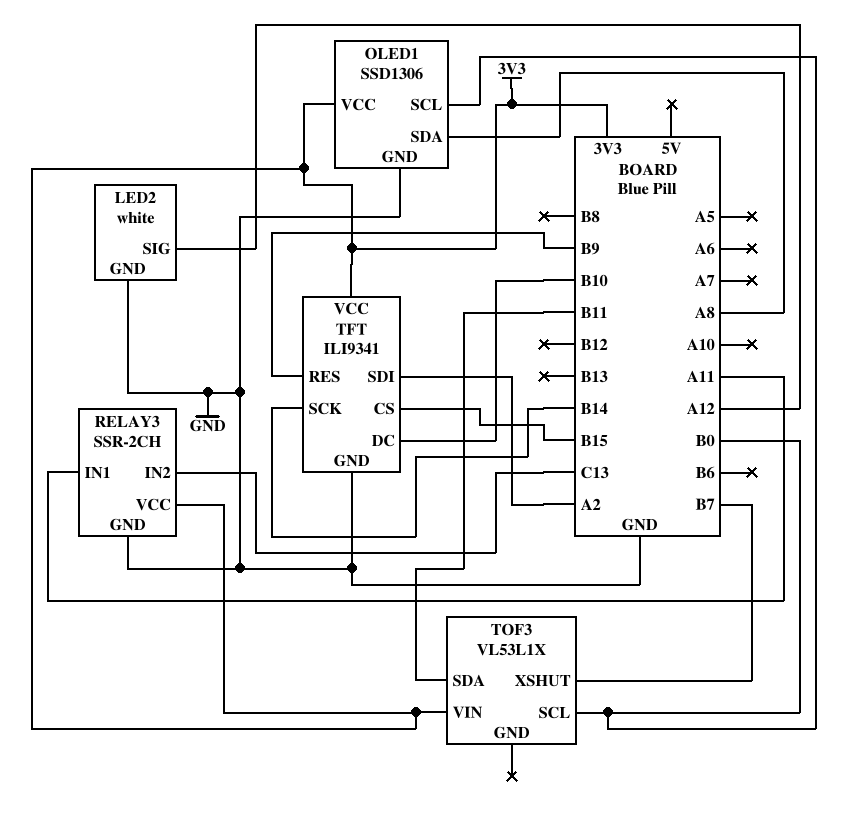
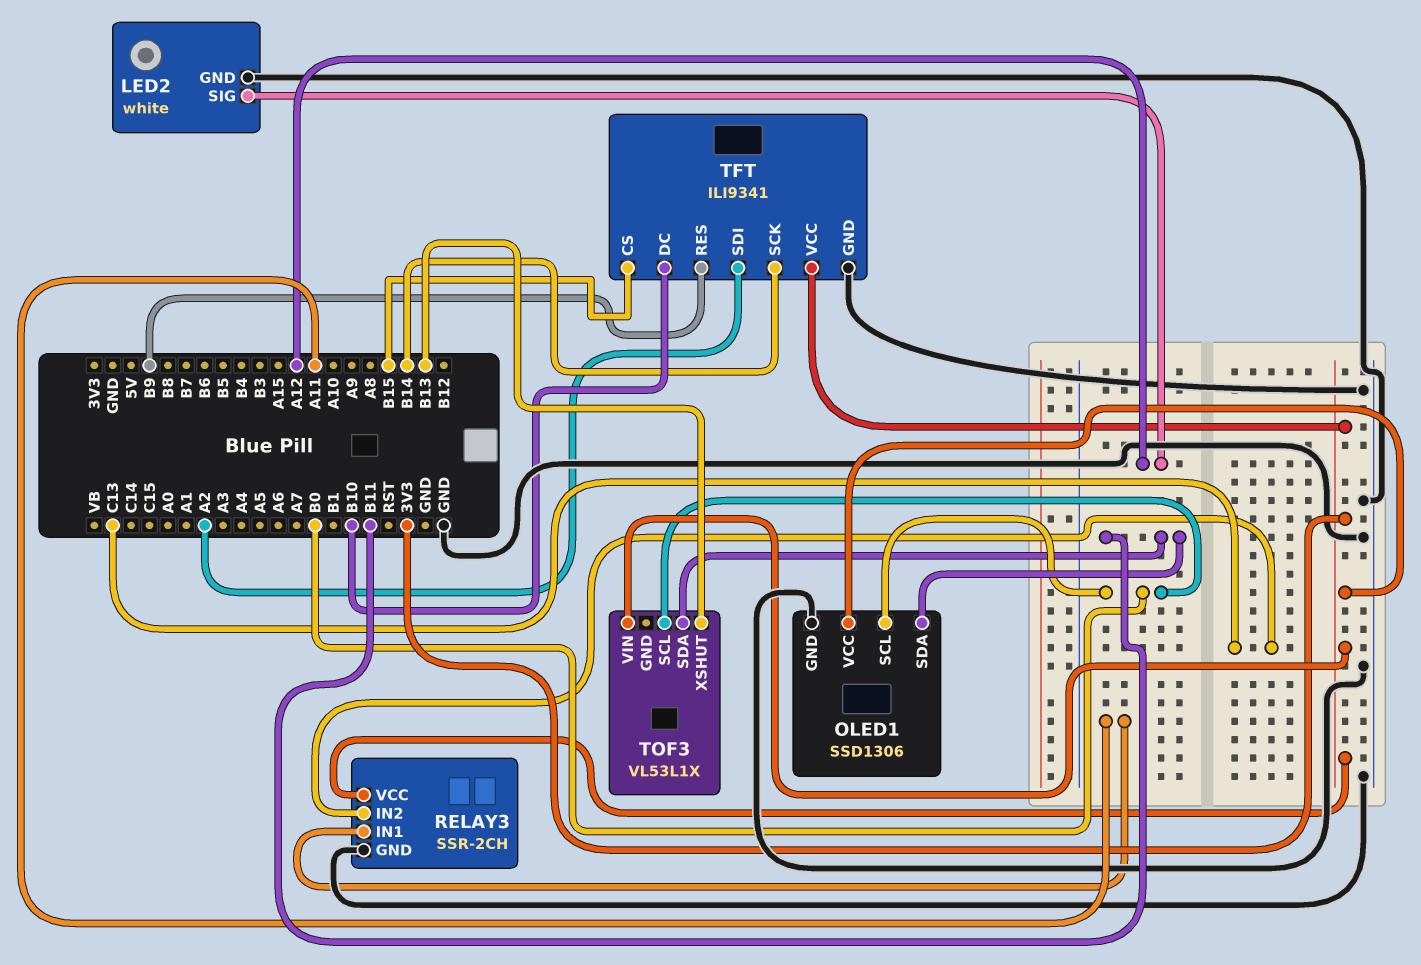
OLED1 pin SDA: A8 -> B11
TOF3 pin XSHUT: B7 -> B13

